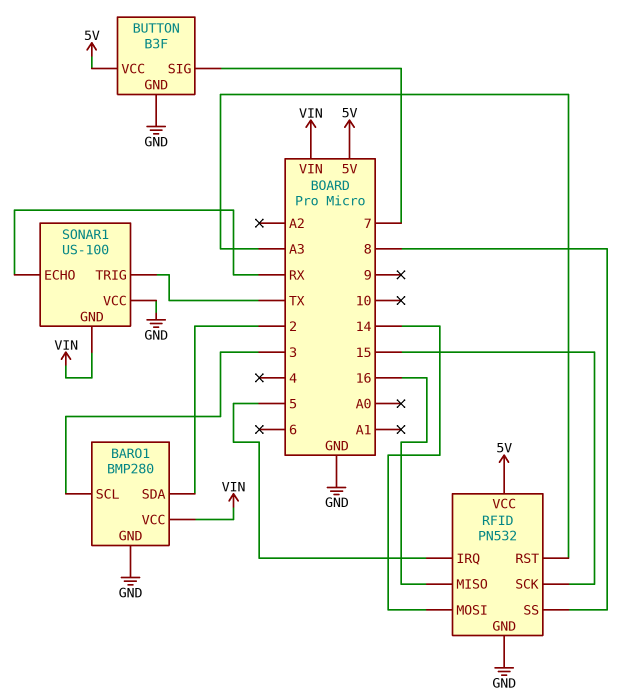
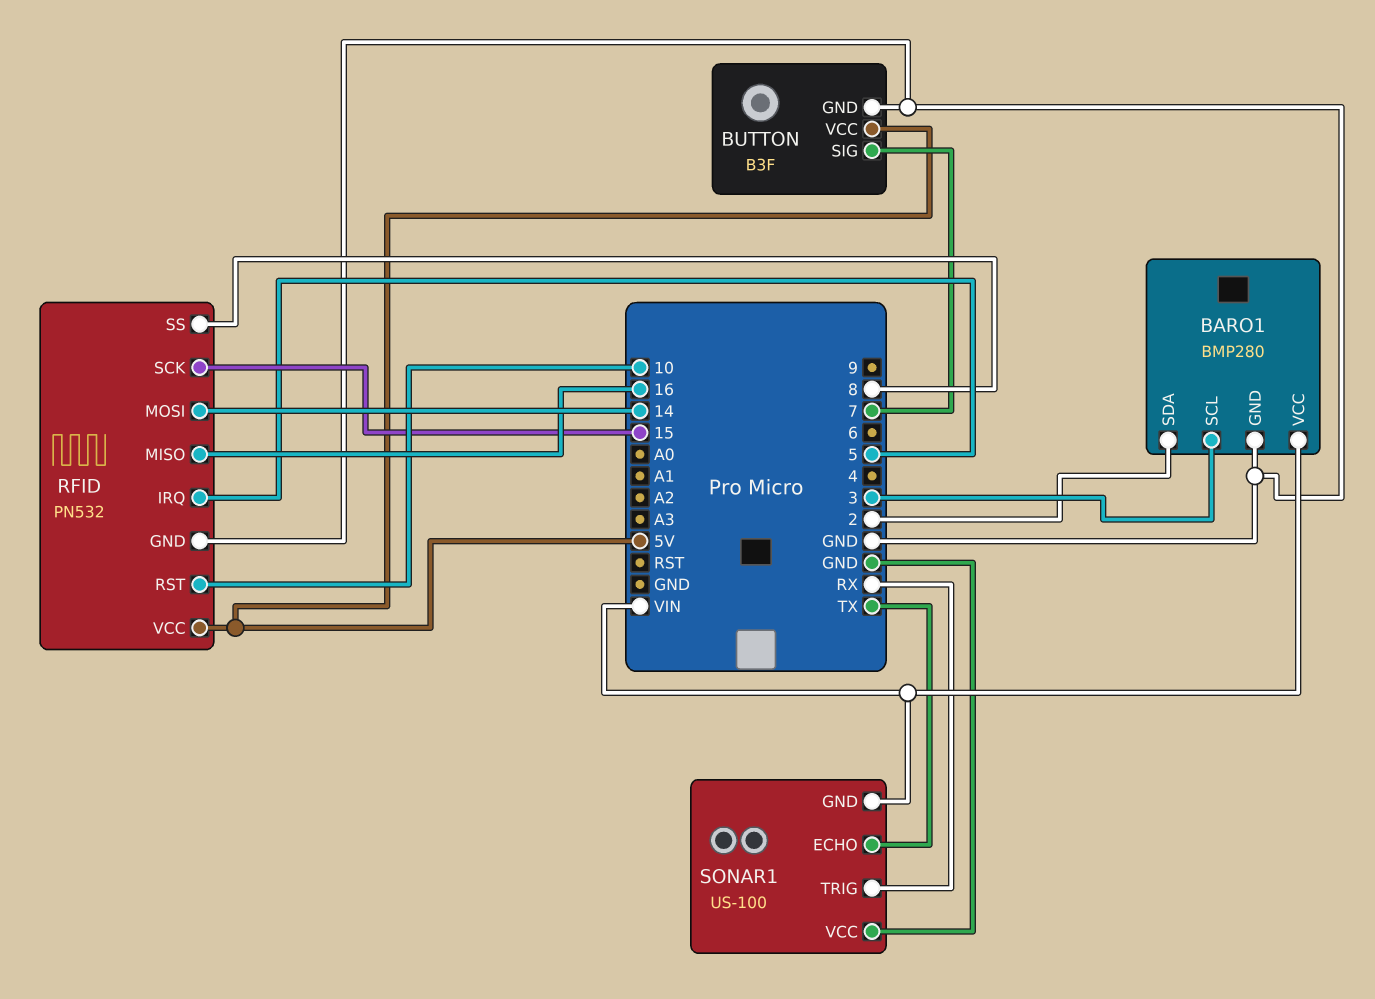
RFID pin RST: A3 -> 10
SONAR1 pin ECHO: RX -> TX
SONAR1 pin TRIG: TX -> RX

